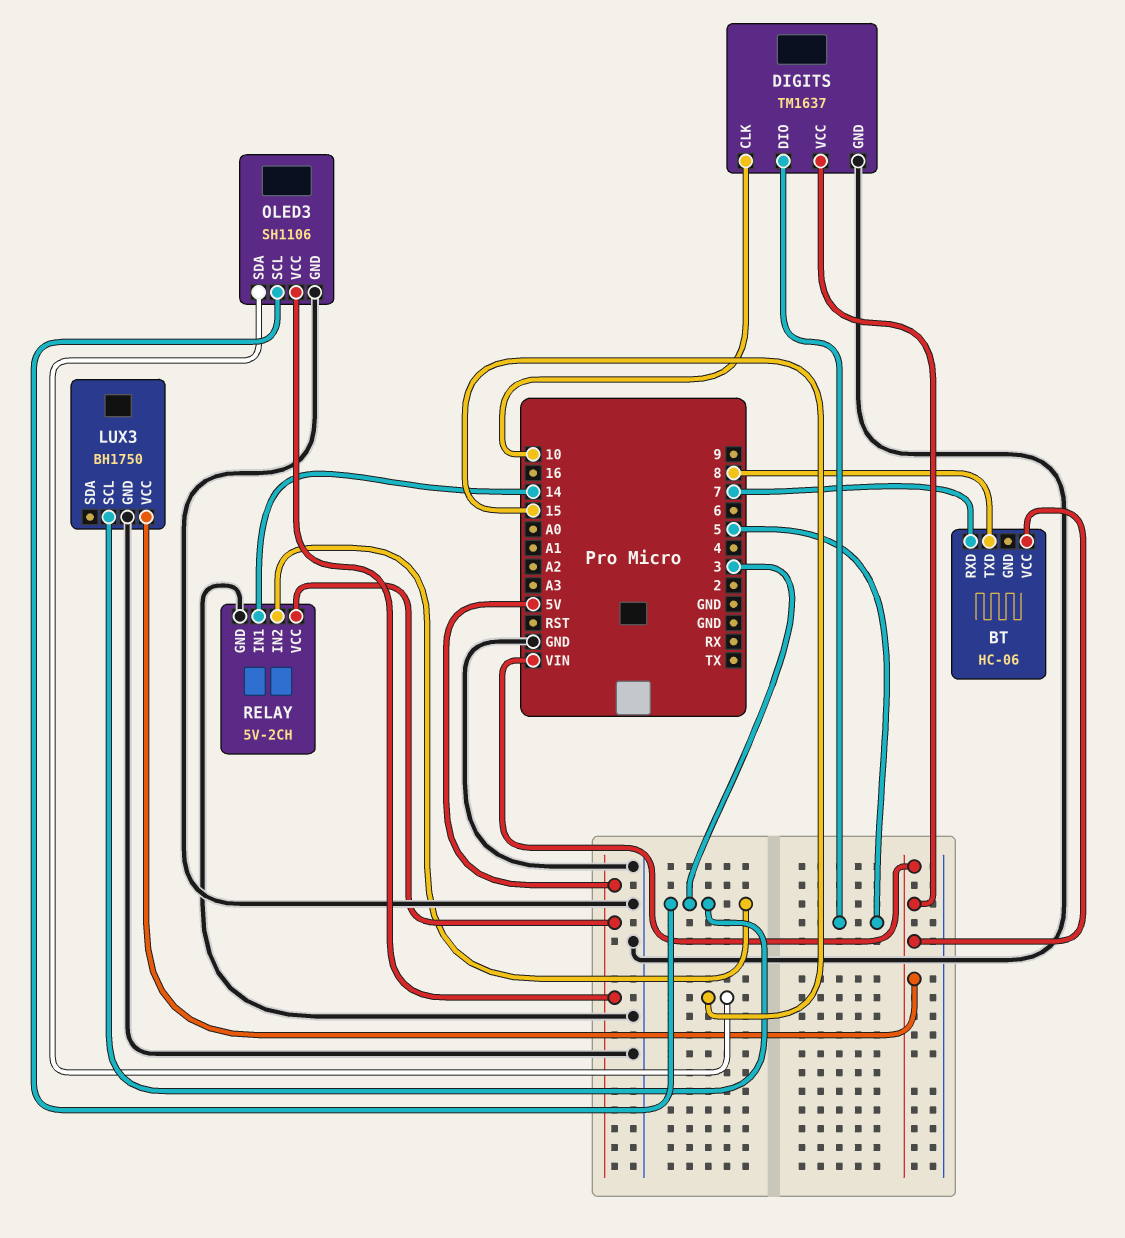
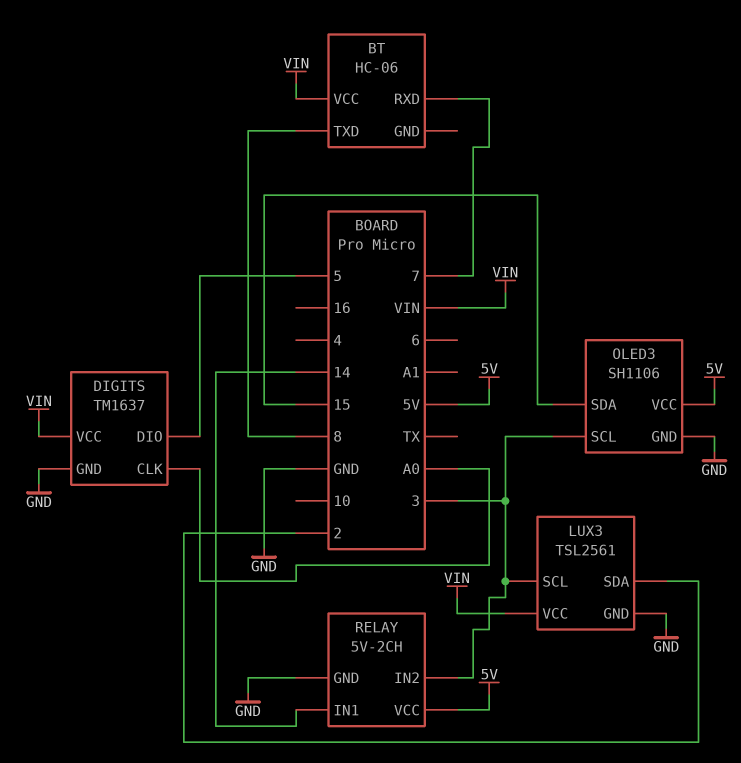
DIGITS pin CLK: 10 -> A0
LUX3: BH1750 -> TSL2561
LUX3 pin SDA: none -> 2

